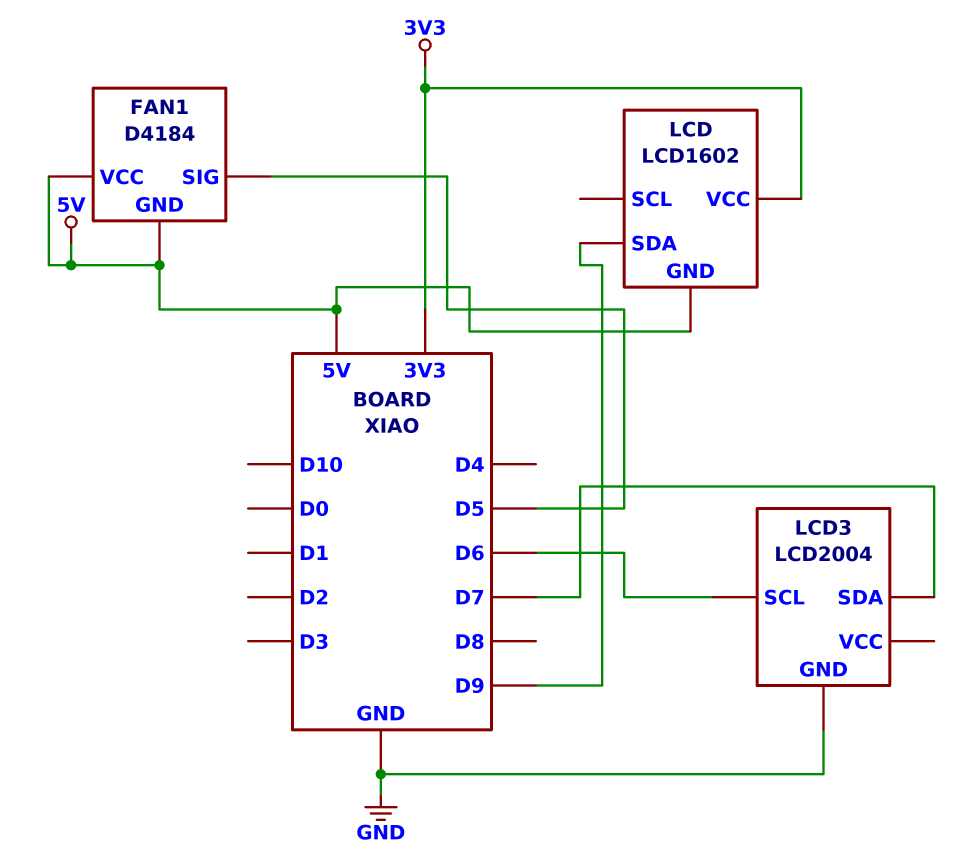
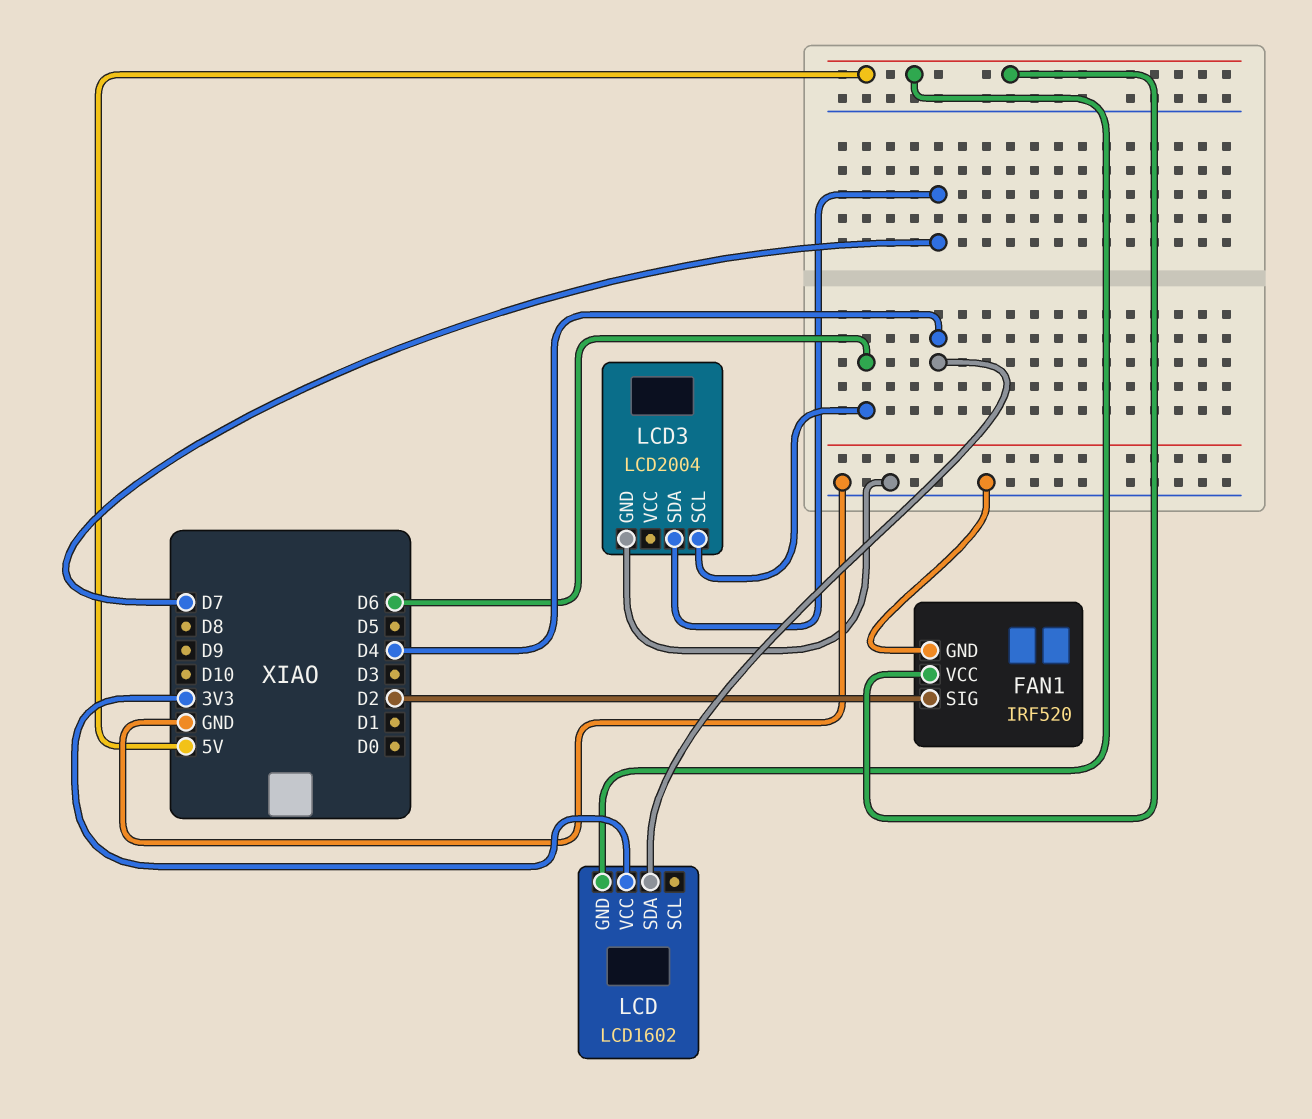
FAN1: D4184 -> IRF520
FAN1 pin GND: 5V -> GND
FAN1 pin SIG: D5 -> D2
LCD pin SDA: D9 -> D4

